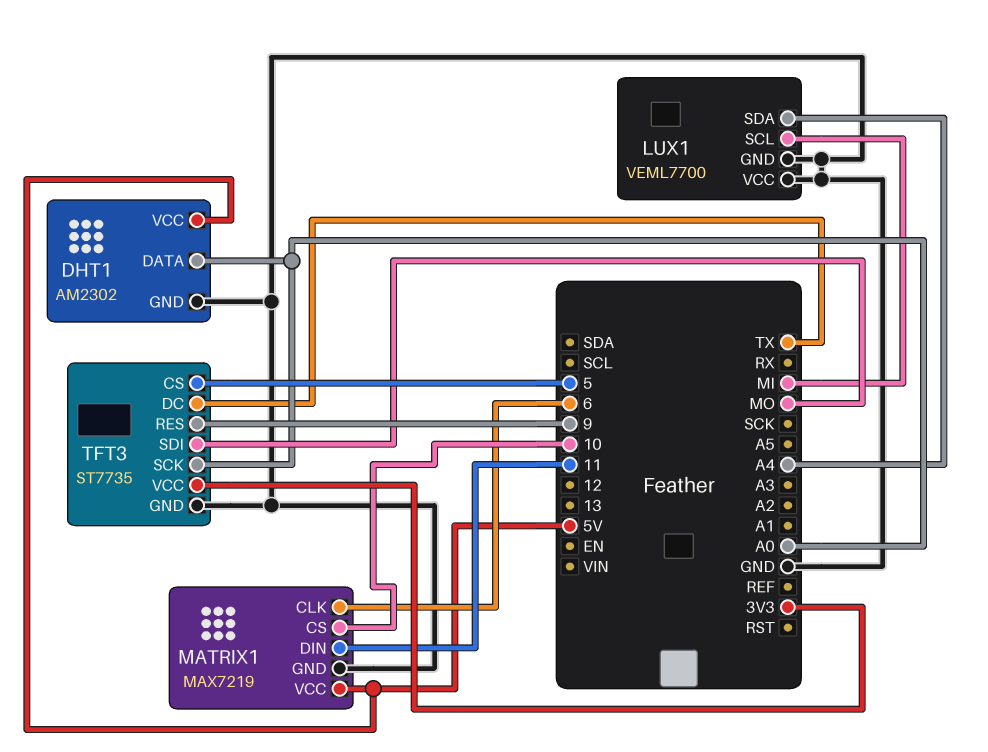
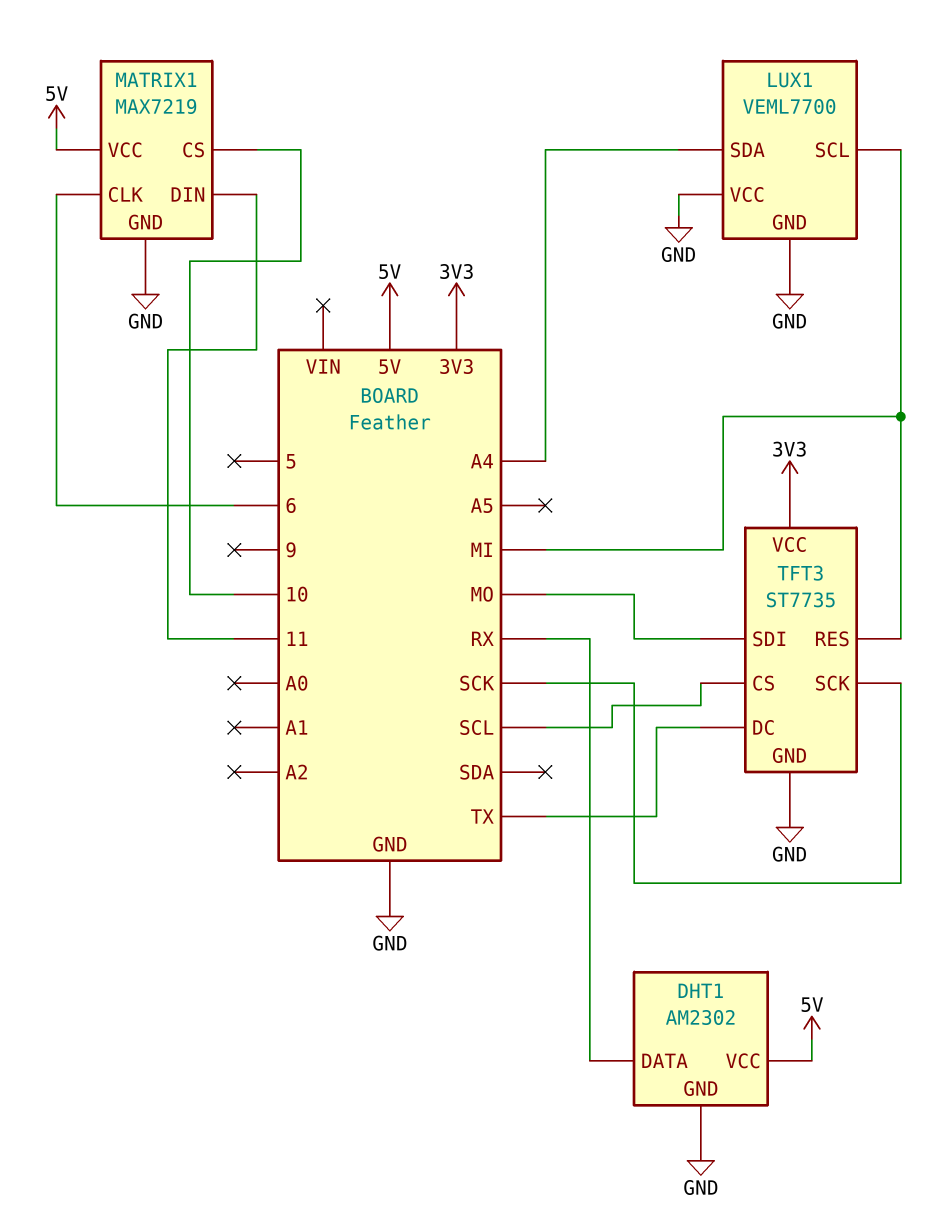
DHT1 pin DATA: A0 -> RX
TFT3 pin CS: 5 -> SCL
TFT3 pin RES: 9 -> MI
TFT3 pin SCK: A0 -> SCK

